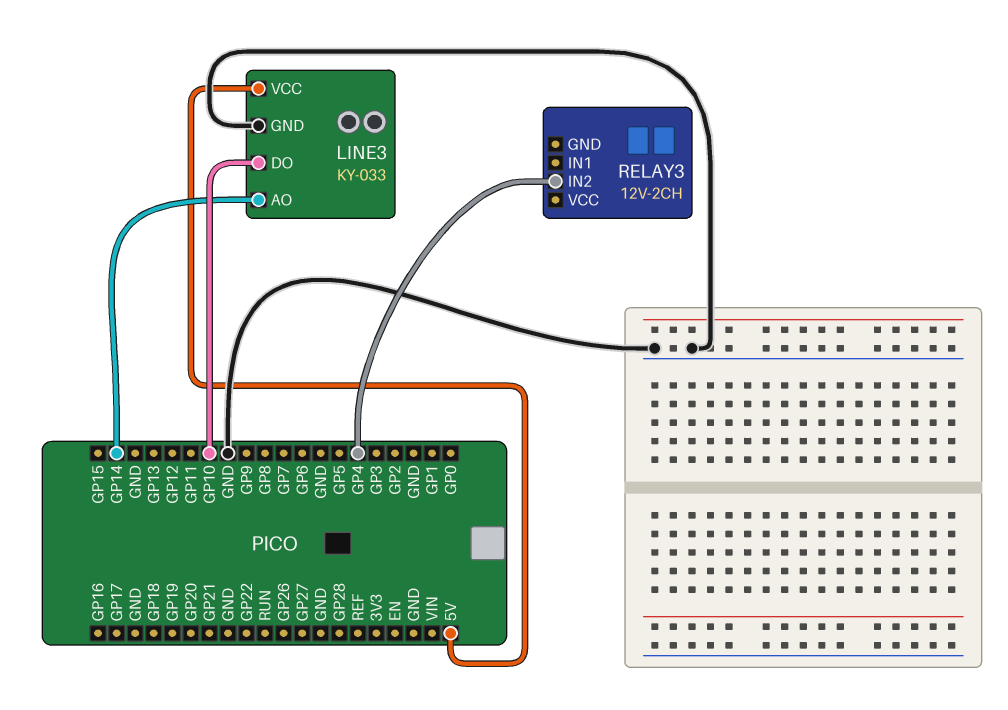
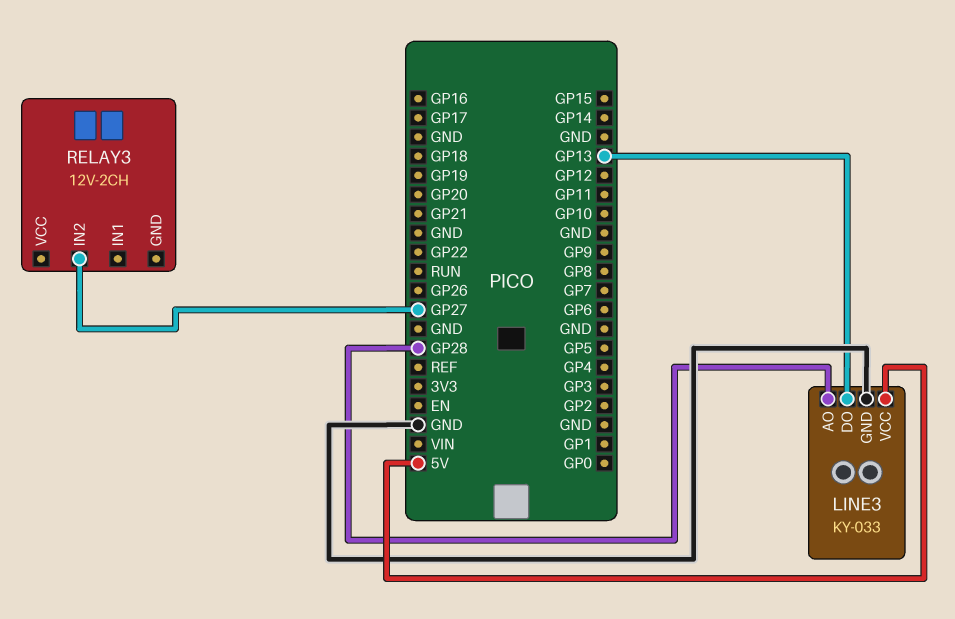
LINE3 pin AO: GP14 -> GP28
LINE3 pin DO: GP10 -> GP13
RELAY3 pin IN2: GP4 -> GP27

